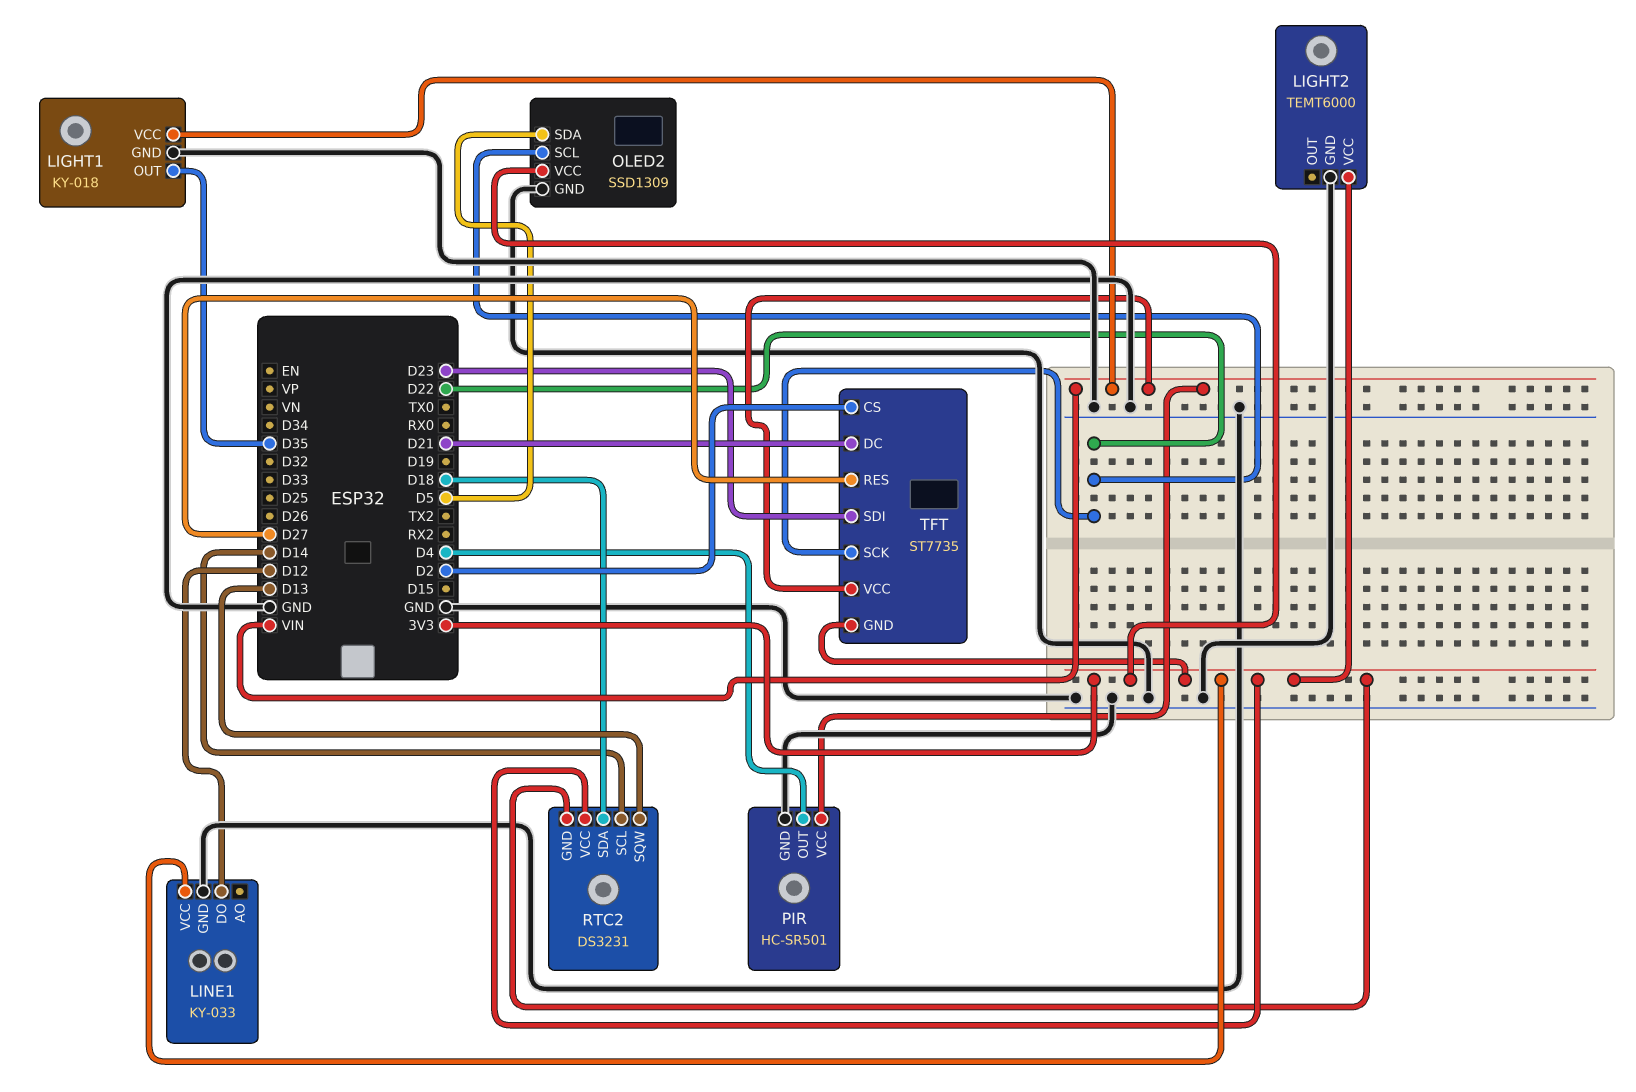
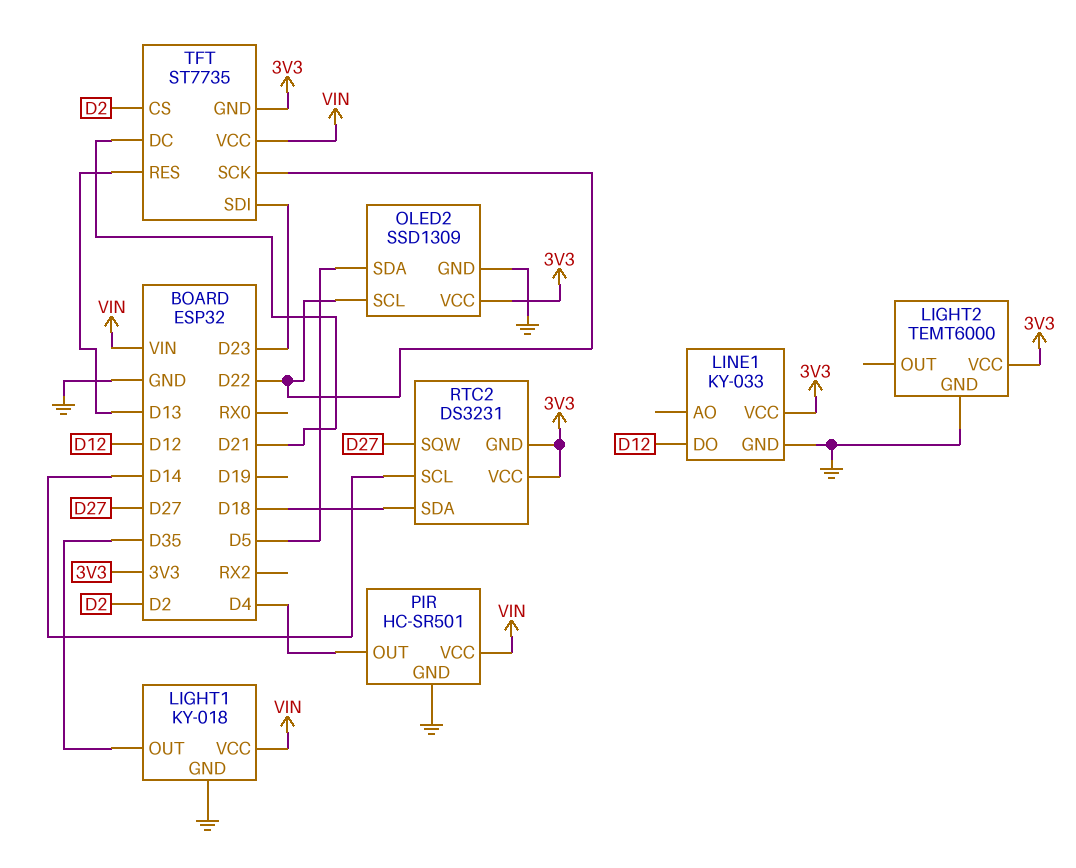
RTC2 pin SQW: D13 -> D27
TFT pin RES: D27 -> D13

